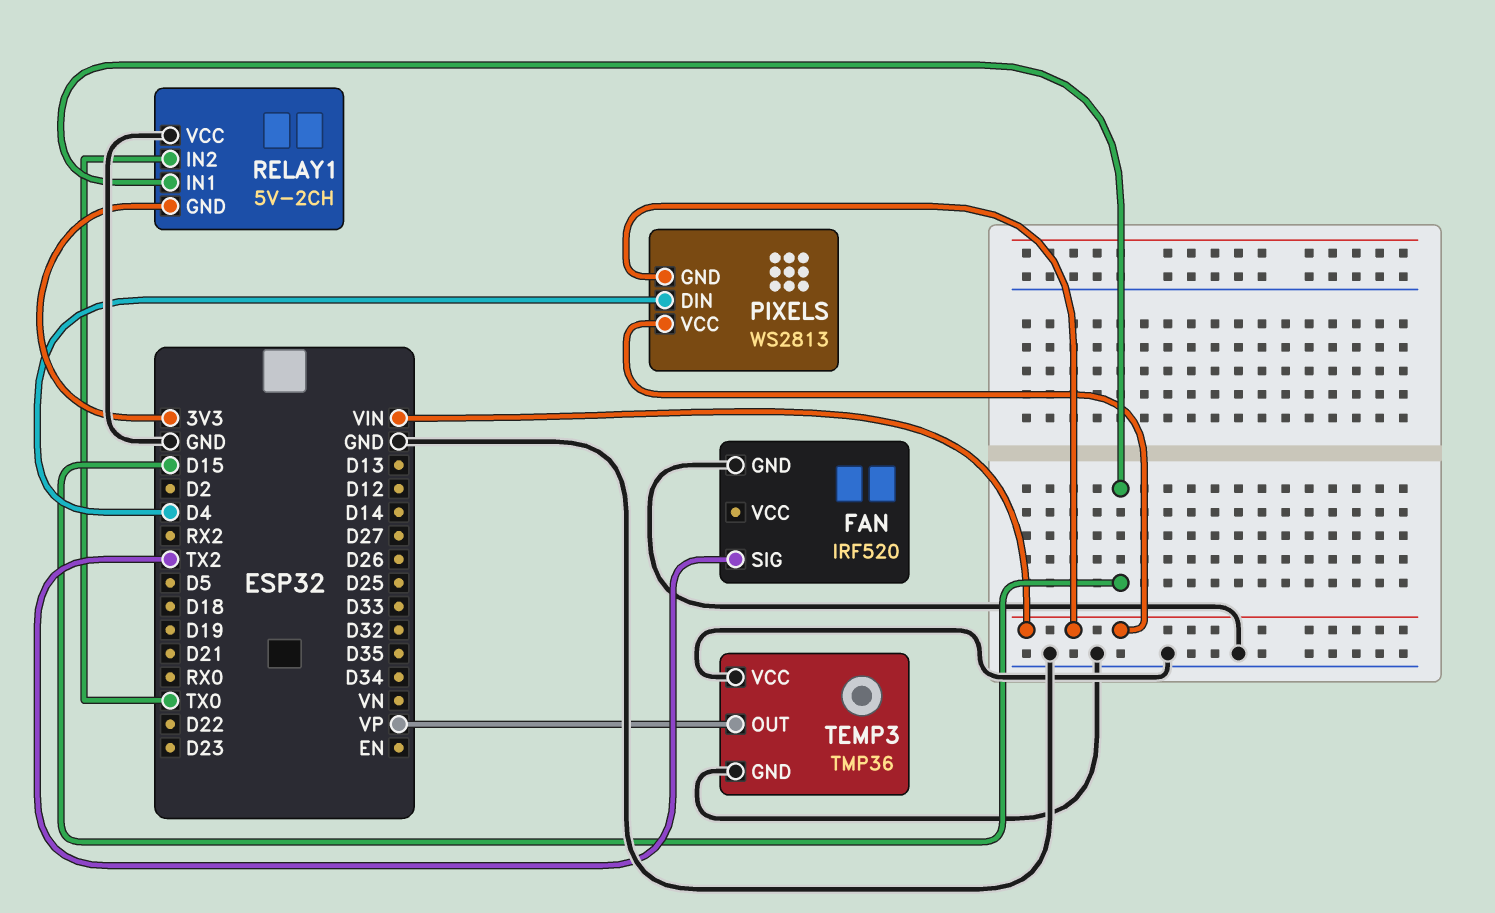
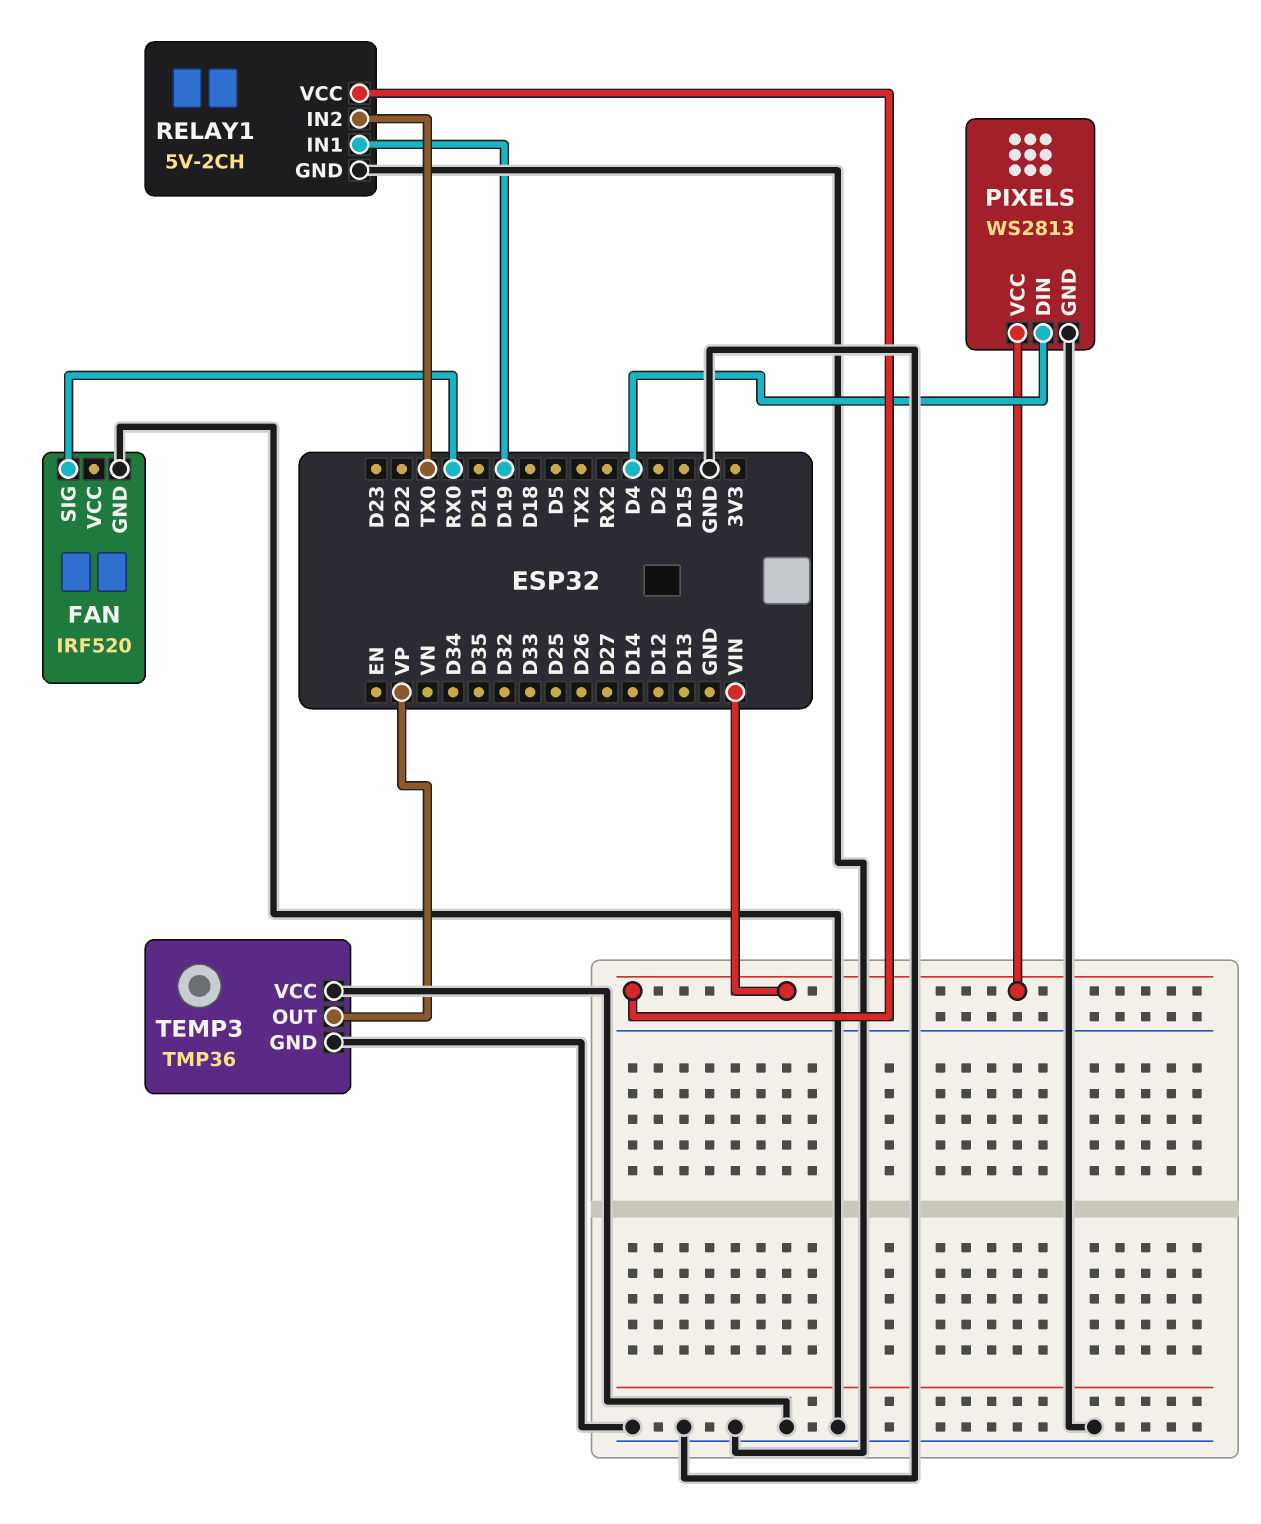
FAN pin SIG: TX2 -> RX0
PIXELS pin GND: VIN -> GND
RELAY1 pin GND: 3V3 -> GND
RELAY1 pin IN1: D15 -> D19
RELAY1 pin VCC: GND -> VIN

